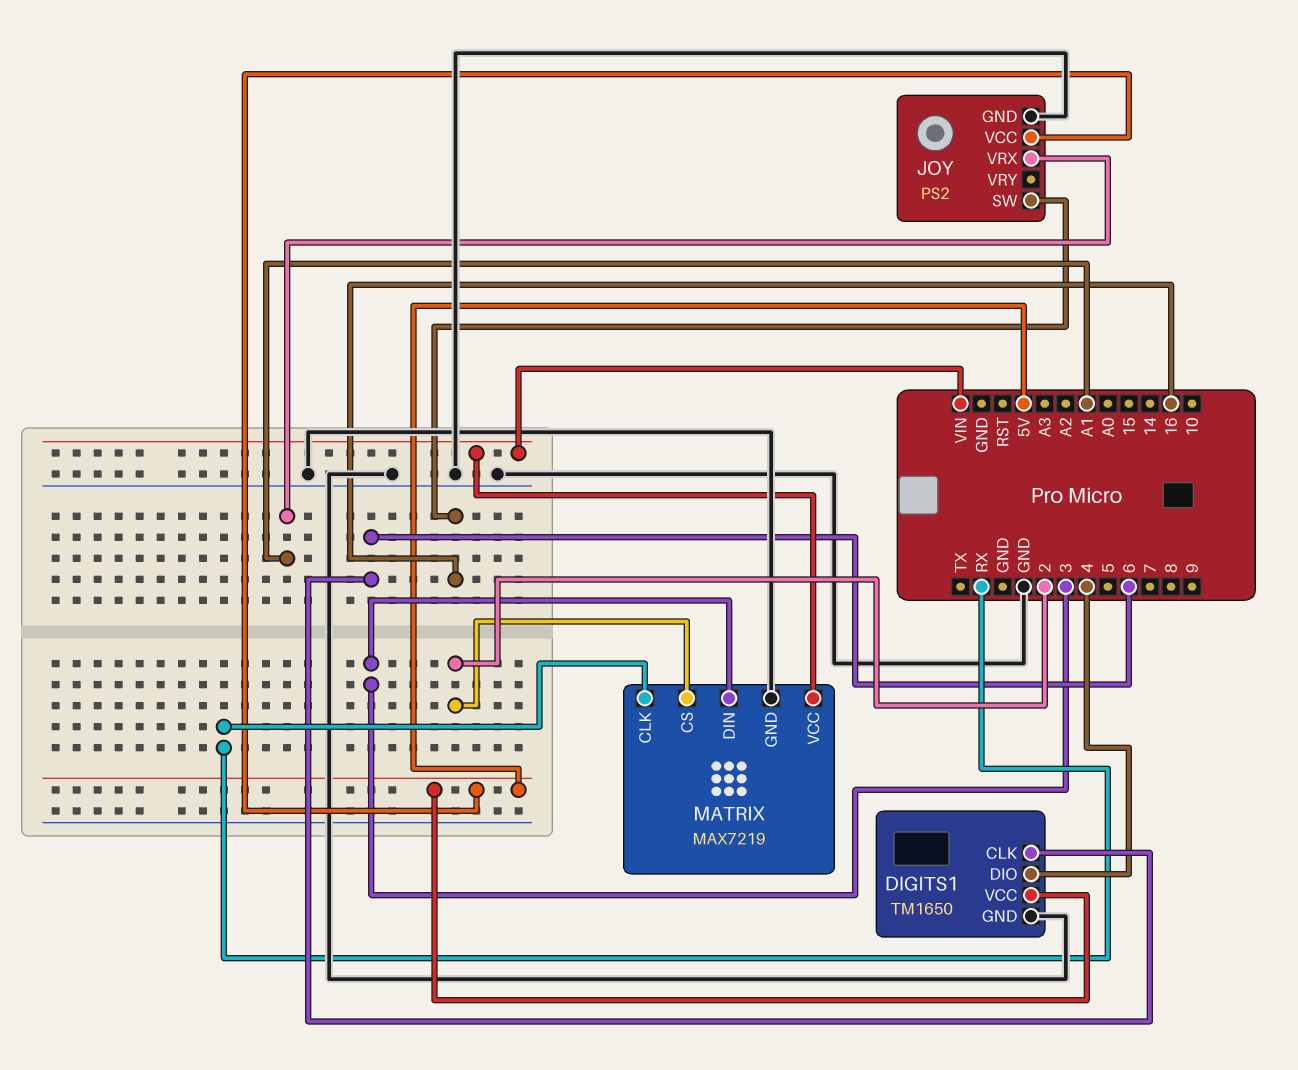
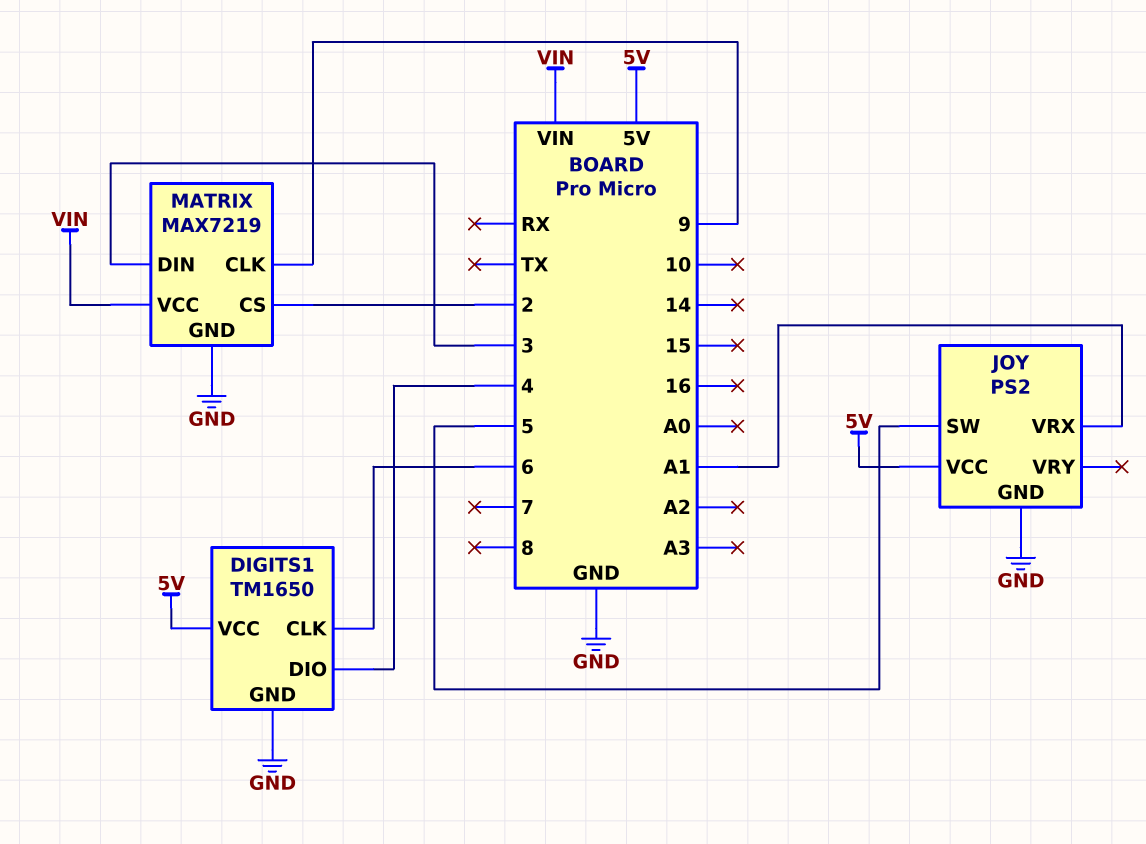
JOY pin SW: 16 -> 5
MATRIX pin CLK: RX -> 9

